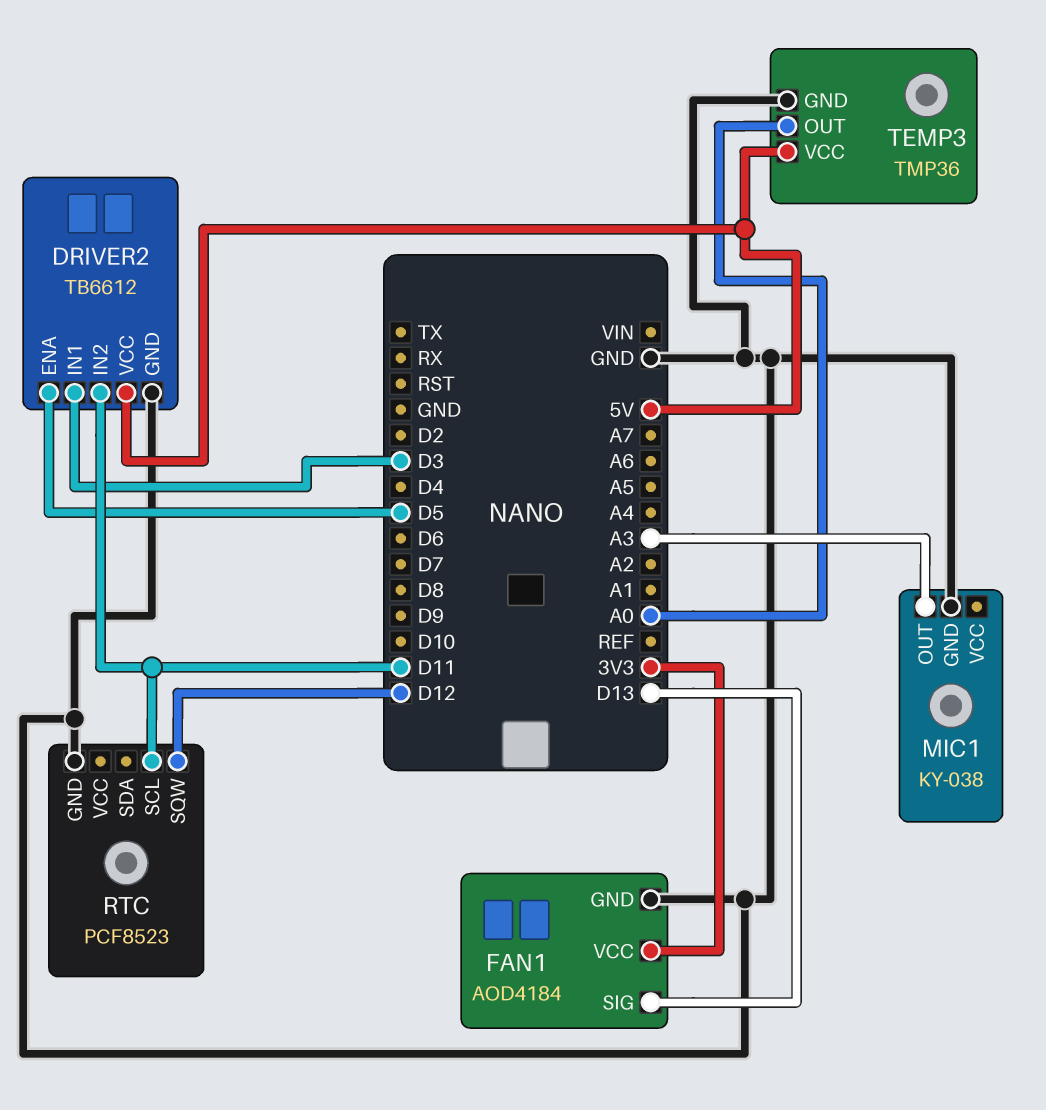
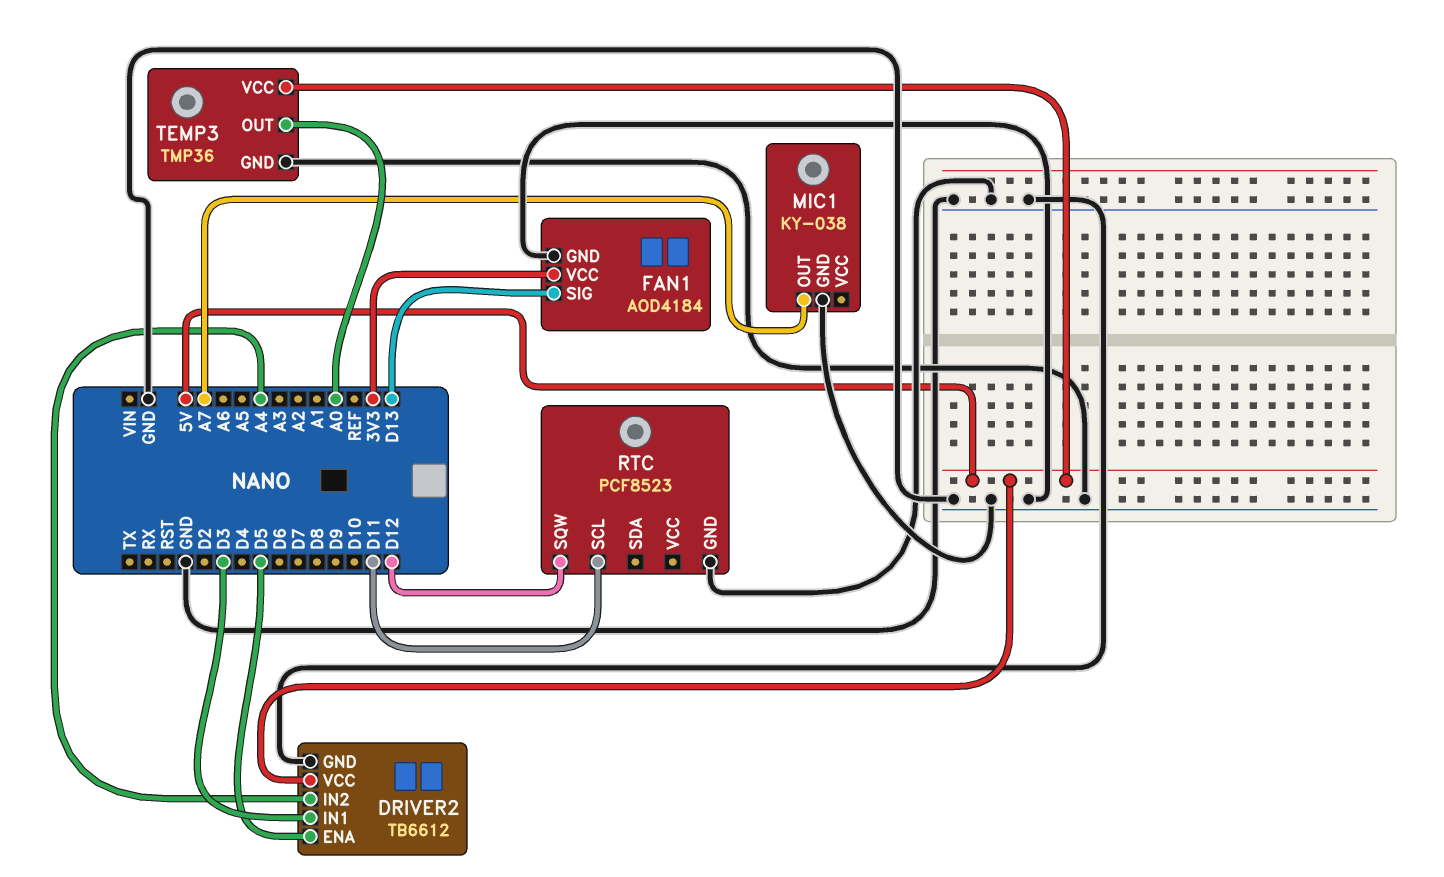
DRIVER2 pin IN2: D11 -> A4
MIC1 pin OUT: A3 -> A7

